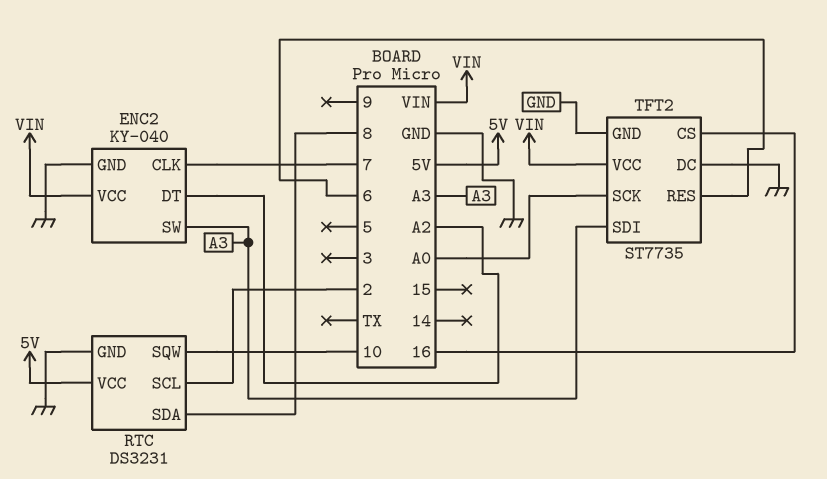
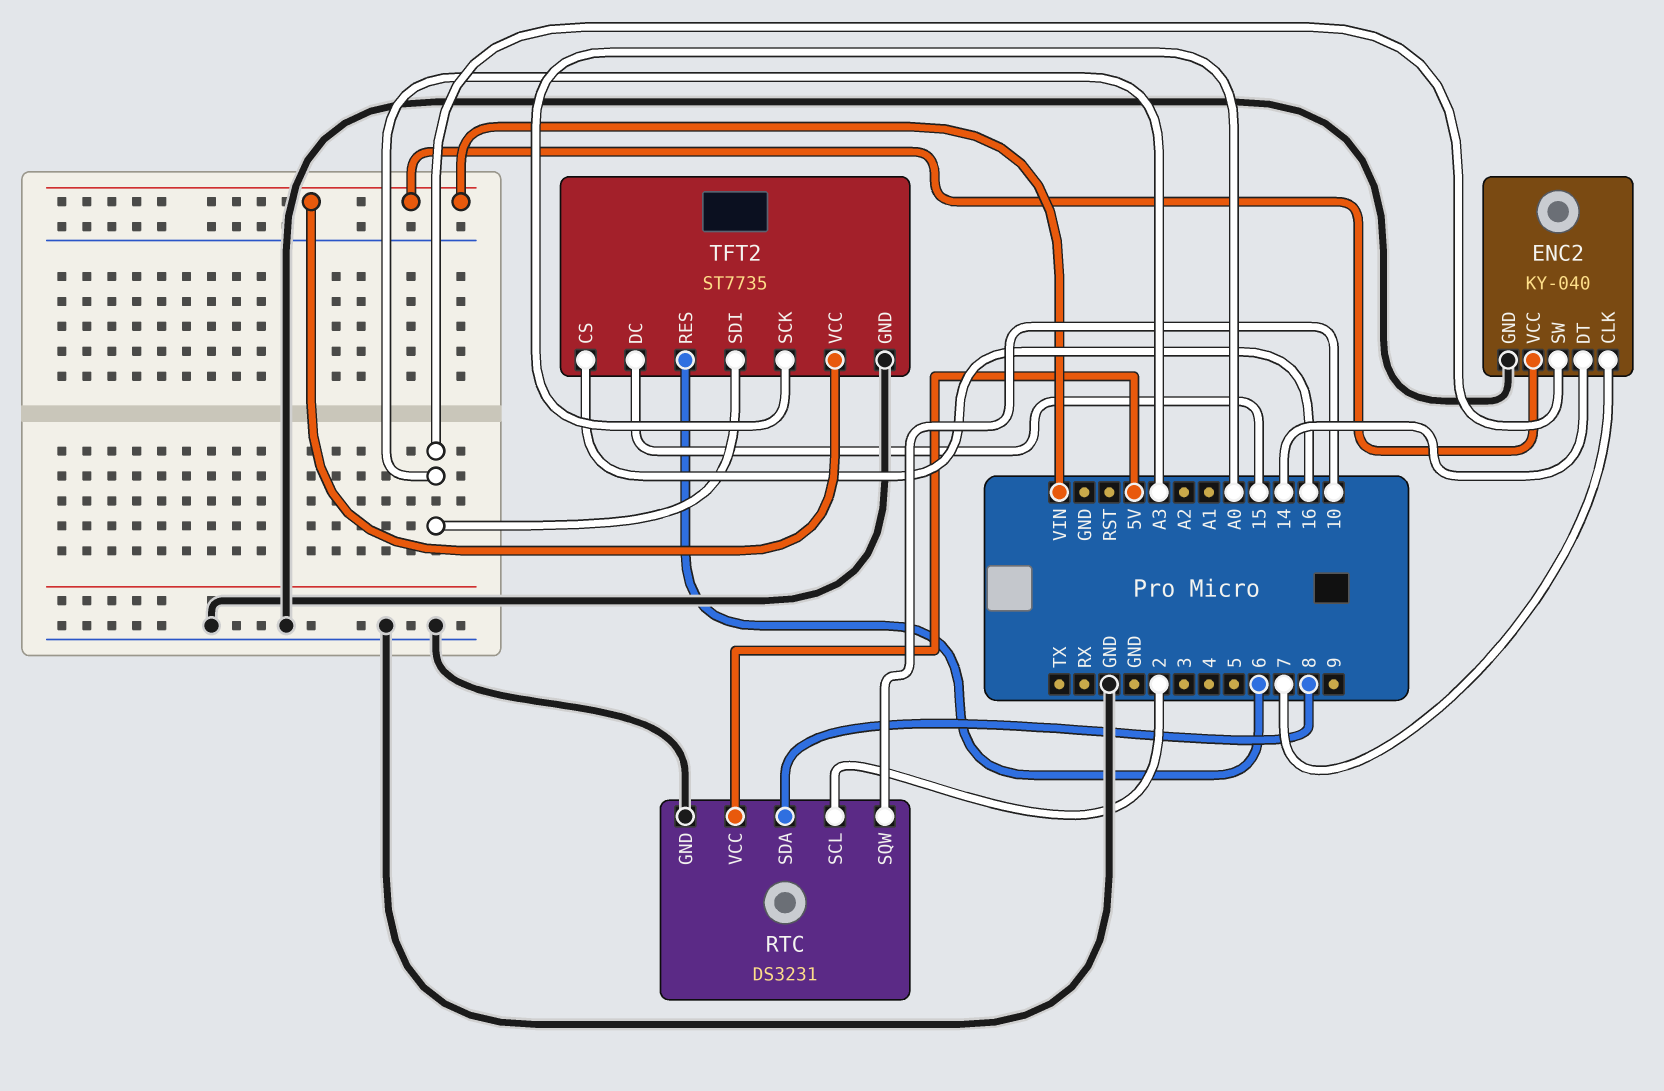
ENC2 pin DT: A2 -> 14
TFT2 pin DC: GND -> 15

